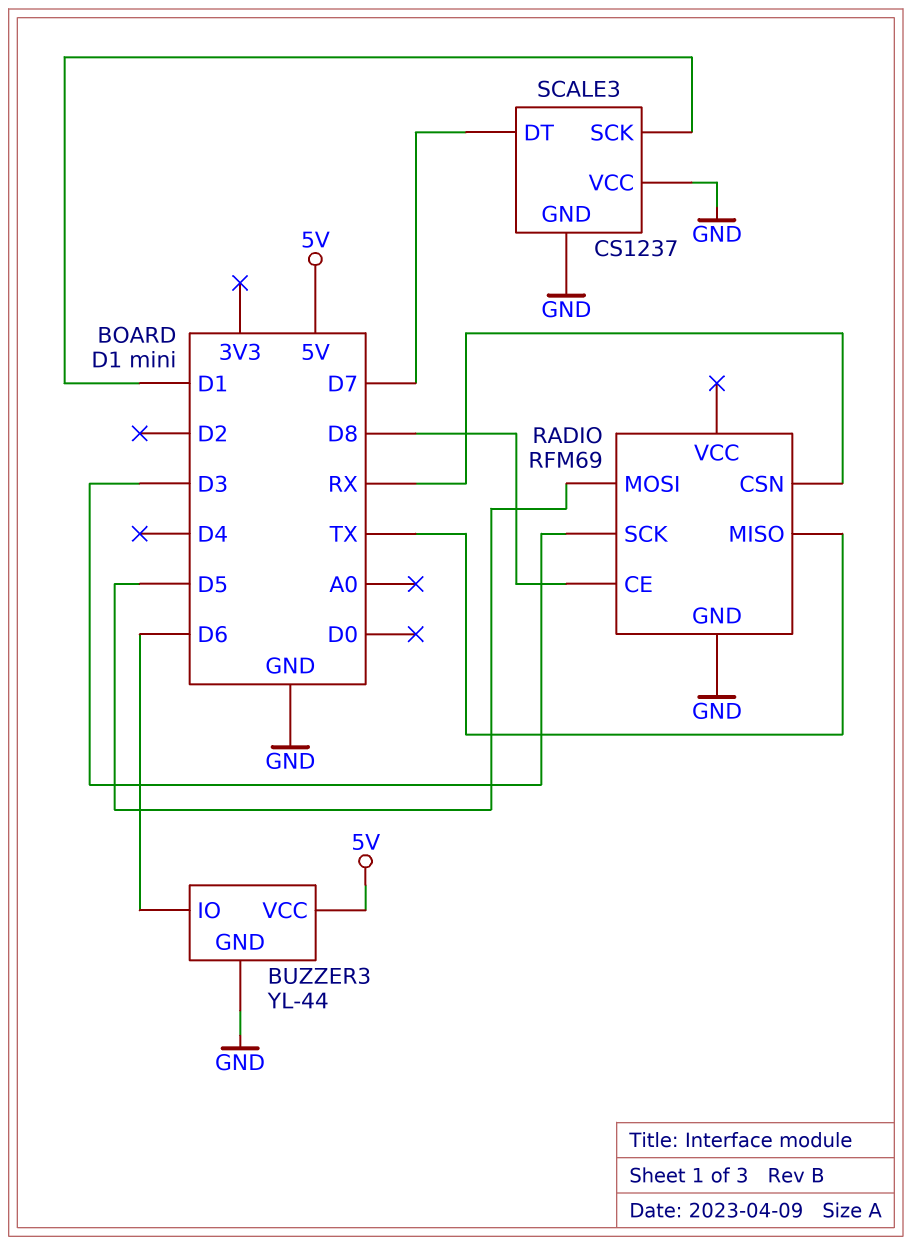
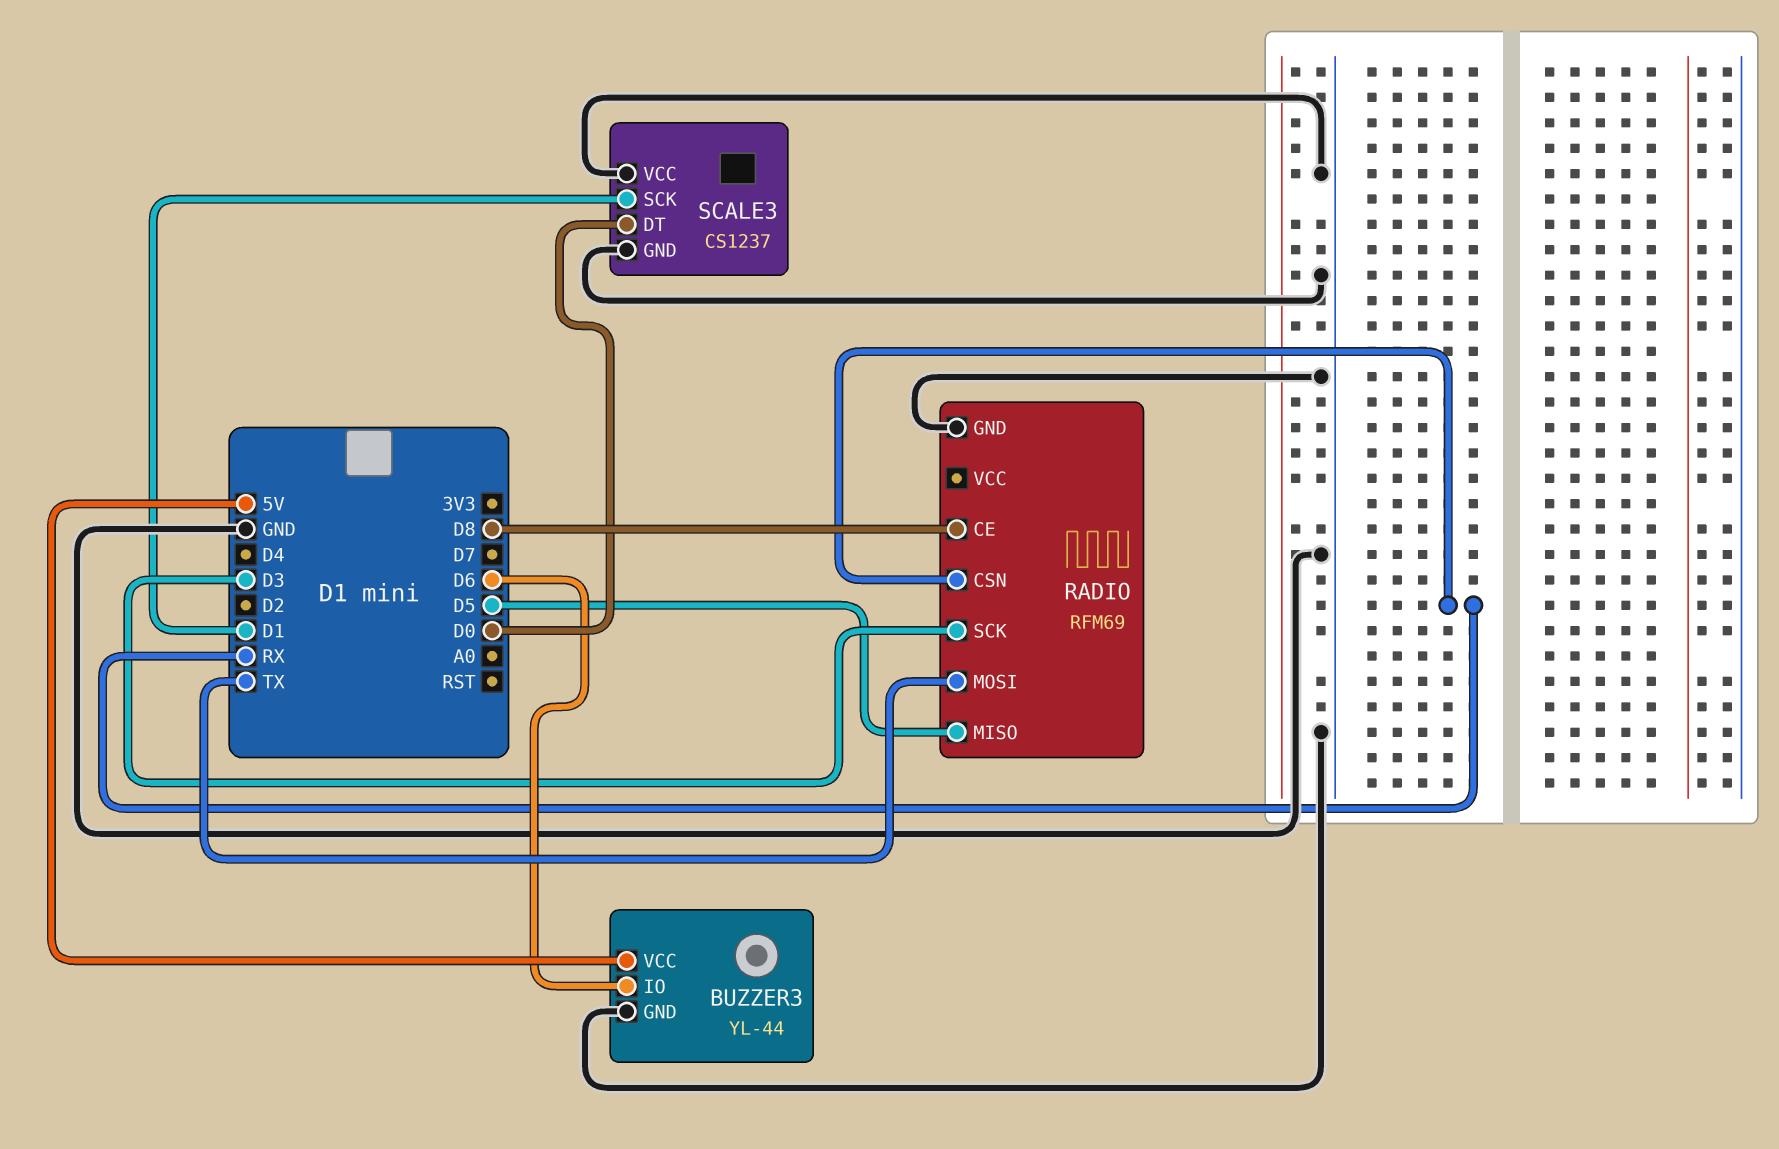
RADIO pin MISO: TX -> D5
RADIO pin MOSI: D5 -> TX
SCALE3 pin DT: D7 -> D0

